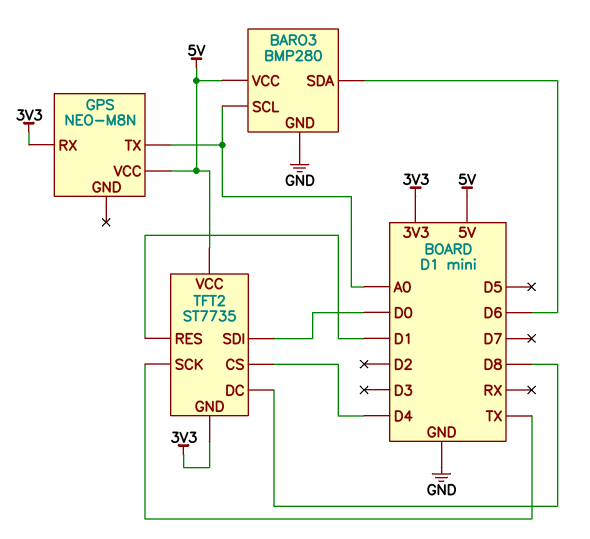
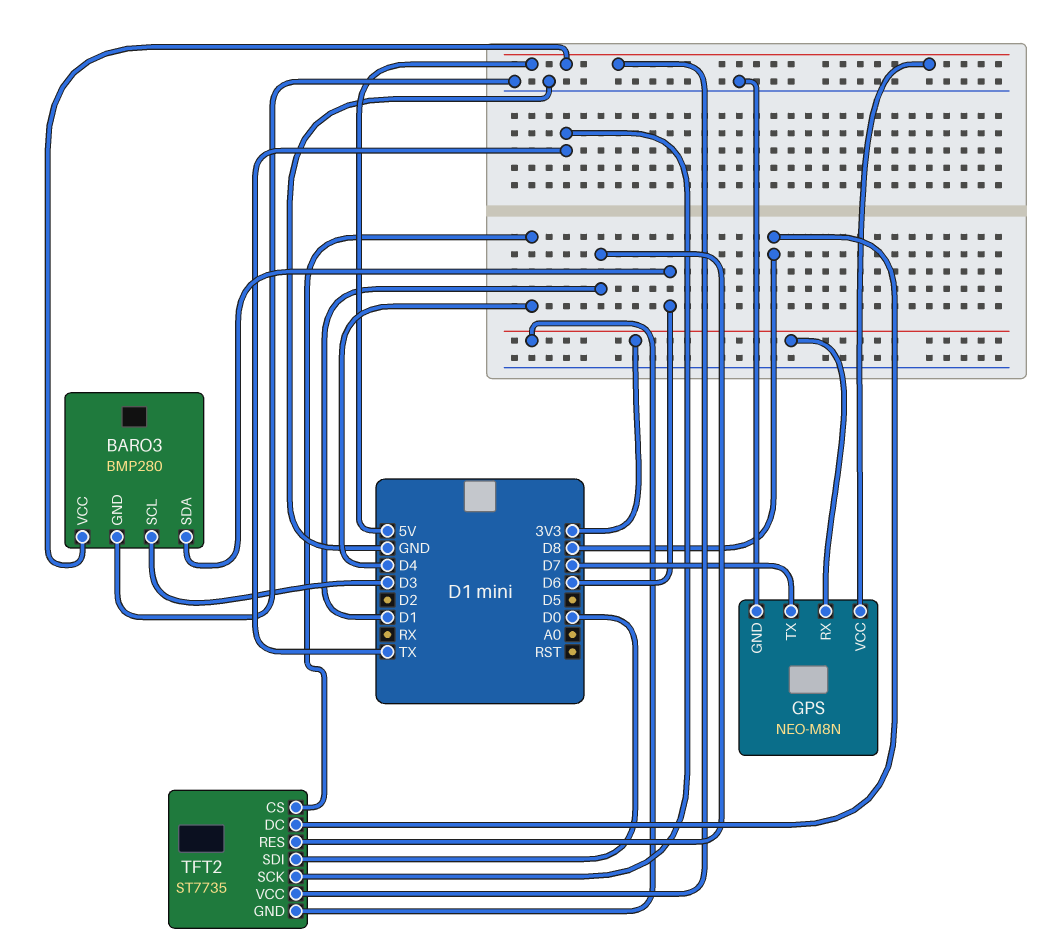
BARO3 pin SCL: A0 -> D3
GPS pin GND: none -> GND
GPS pin TX: A0 -> D7

